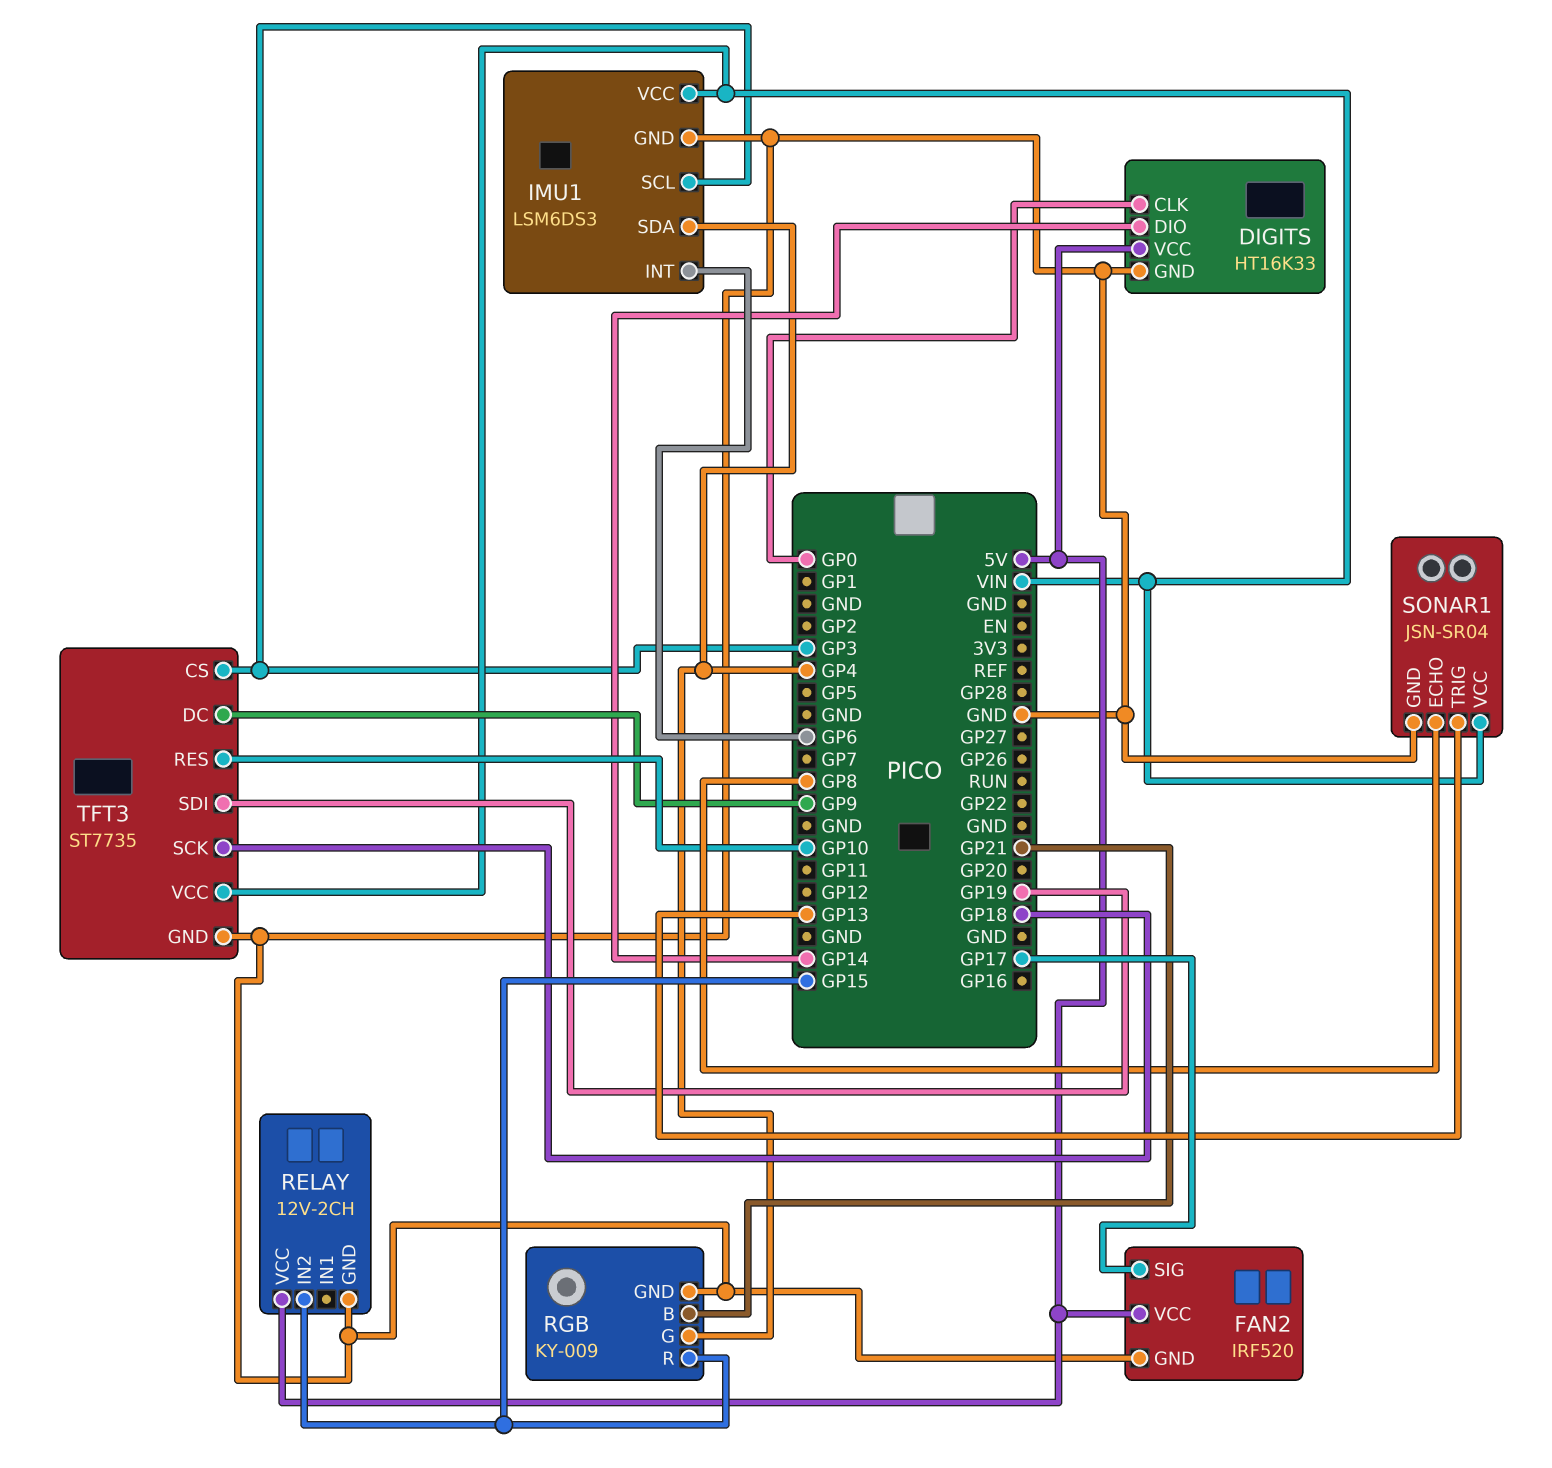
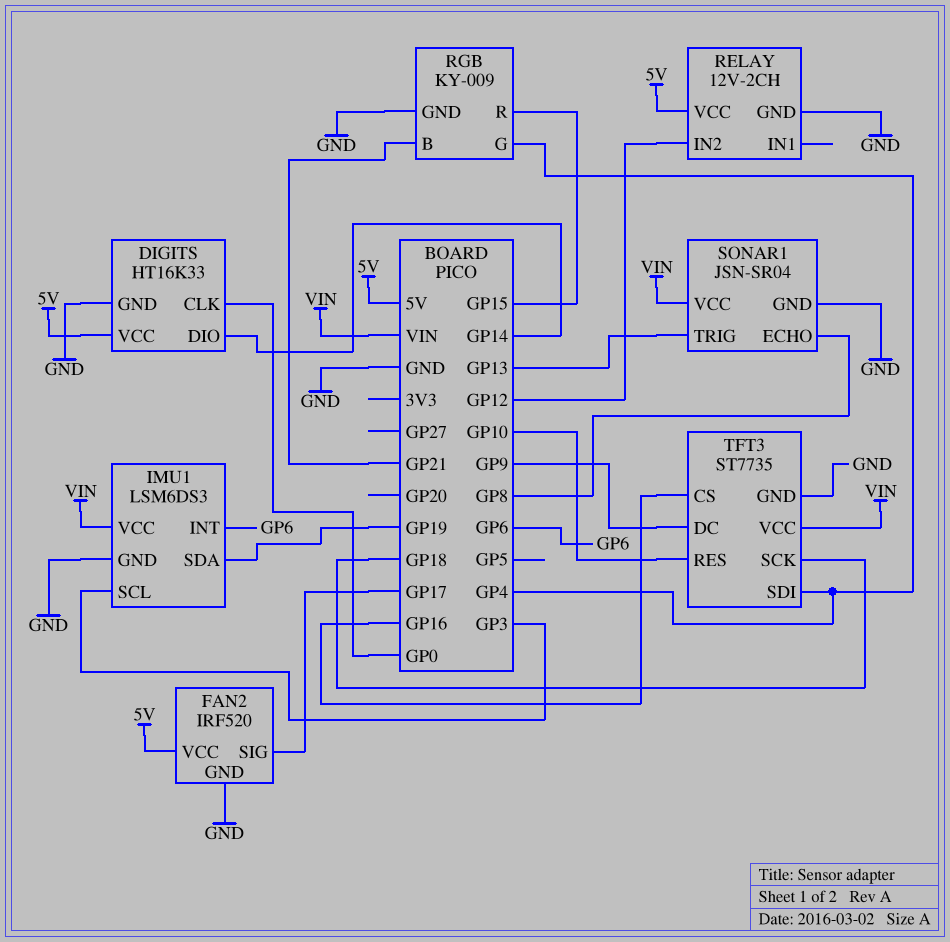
IMU1 pin SDA: GP4 -> GP19
RELAY pin IN2: GP15 -> GP12
TFT3 pin CS: GP3 -> GP16
TFT3 pin SDI: GP19 -> GP4

